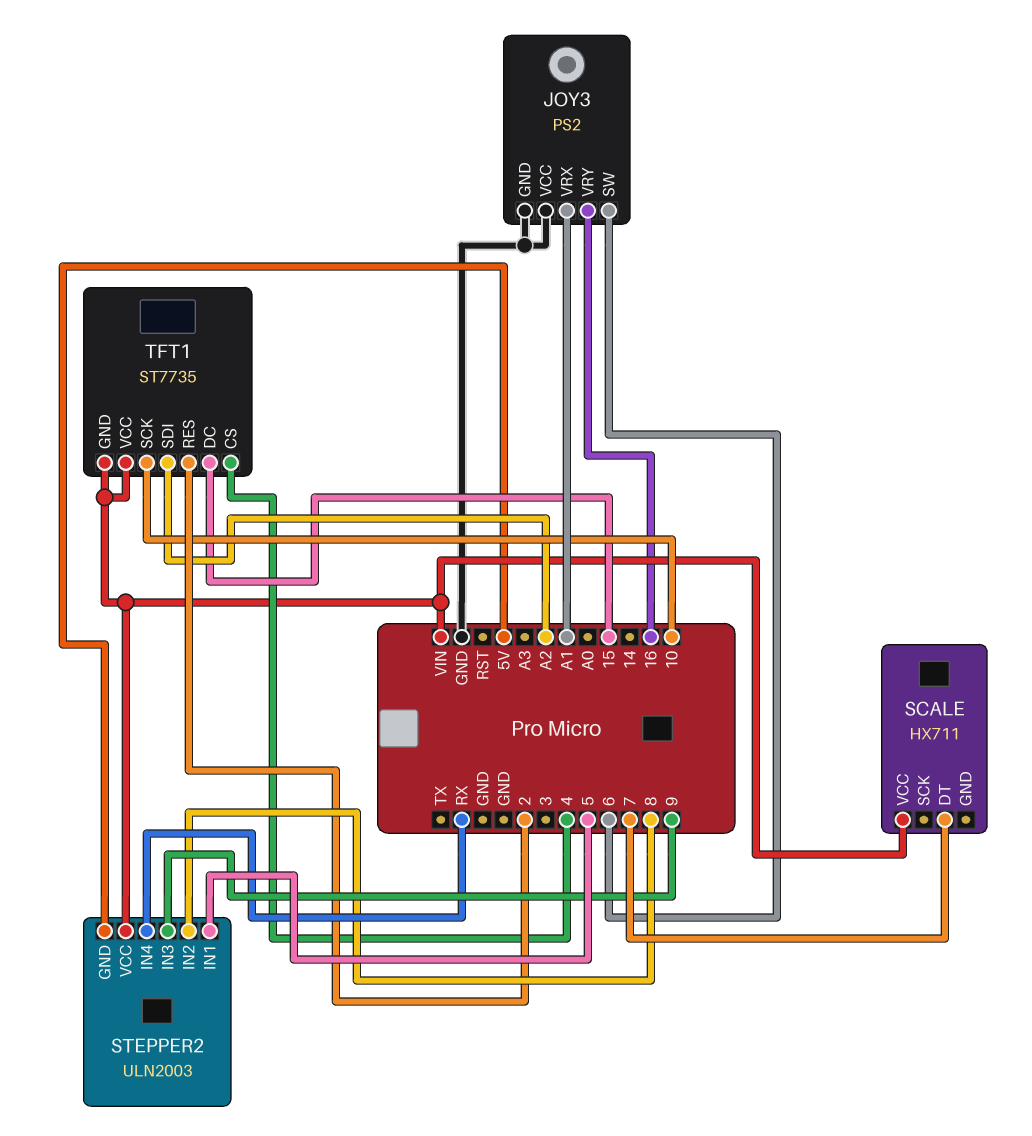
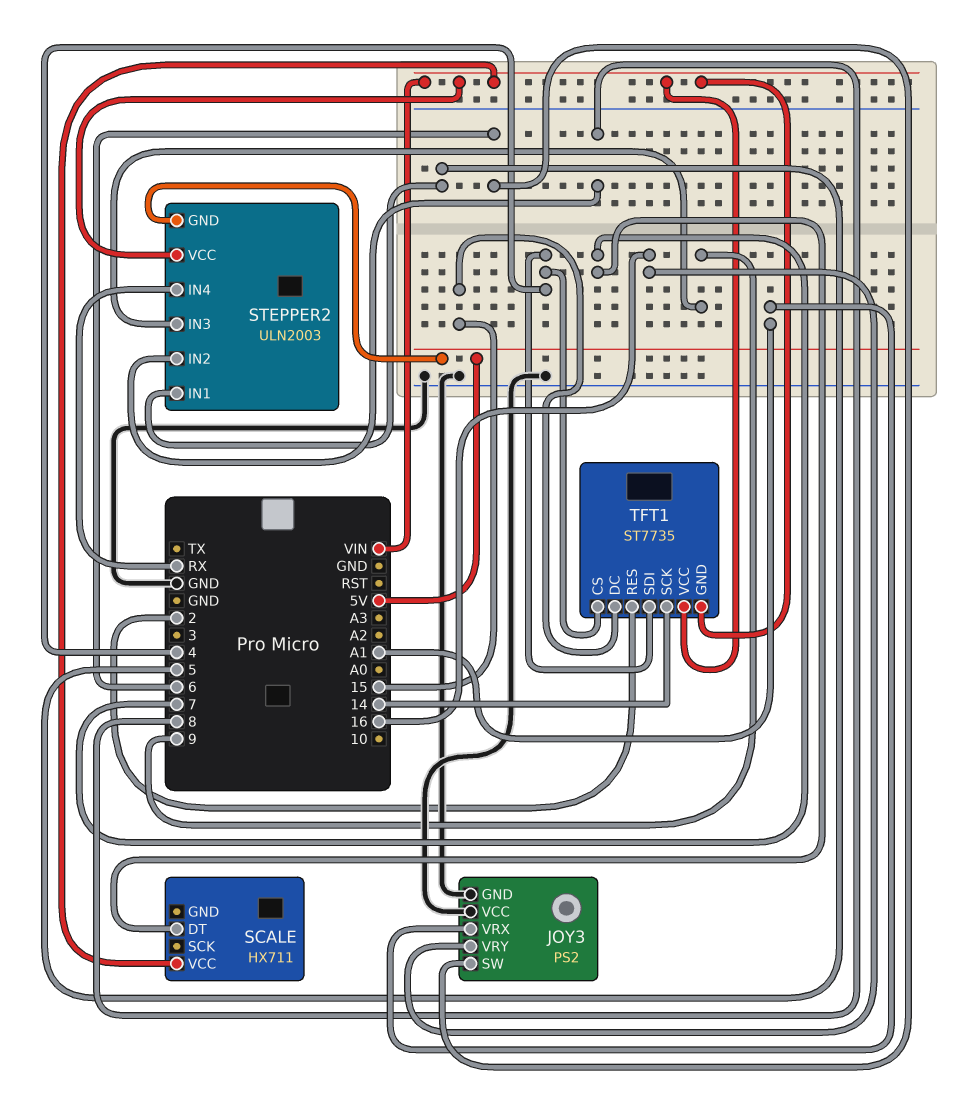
TFT1 pin SCK: 10 -> 14
TFT1 pin SDI: A2 -> 4

